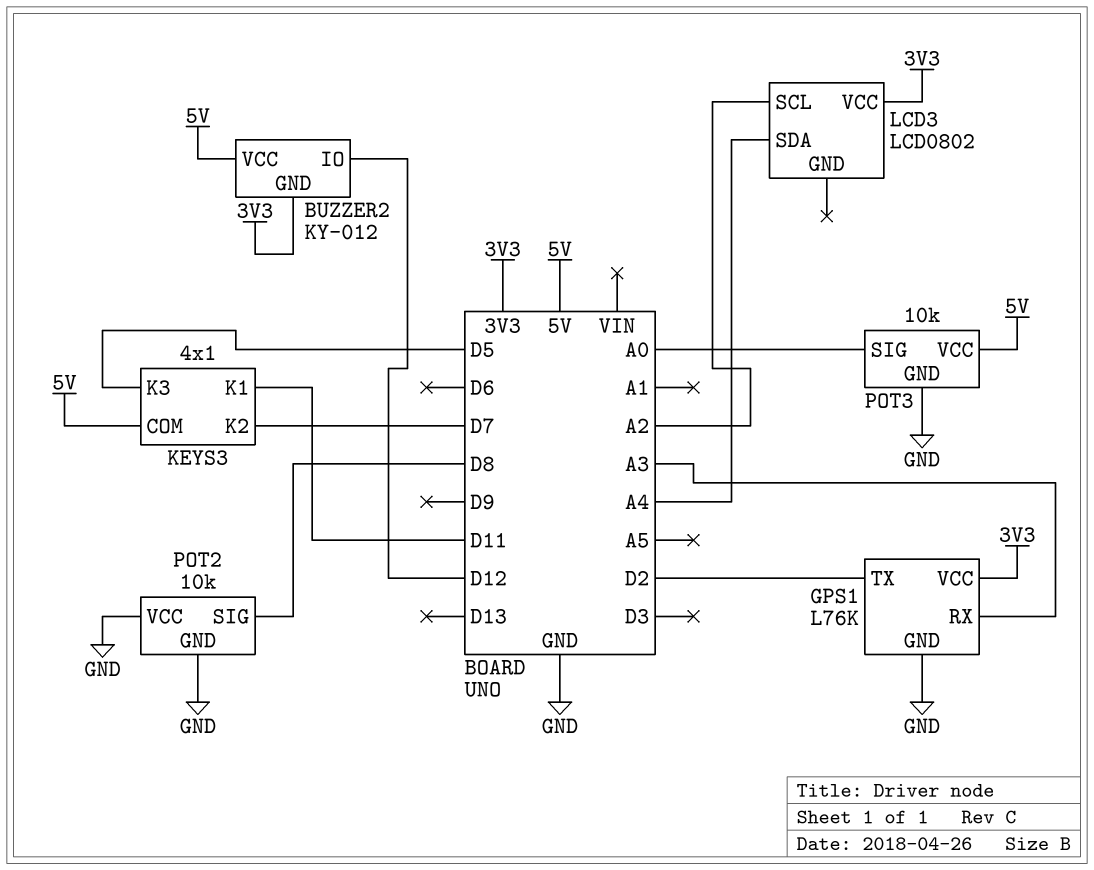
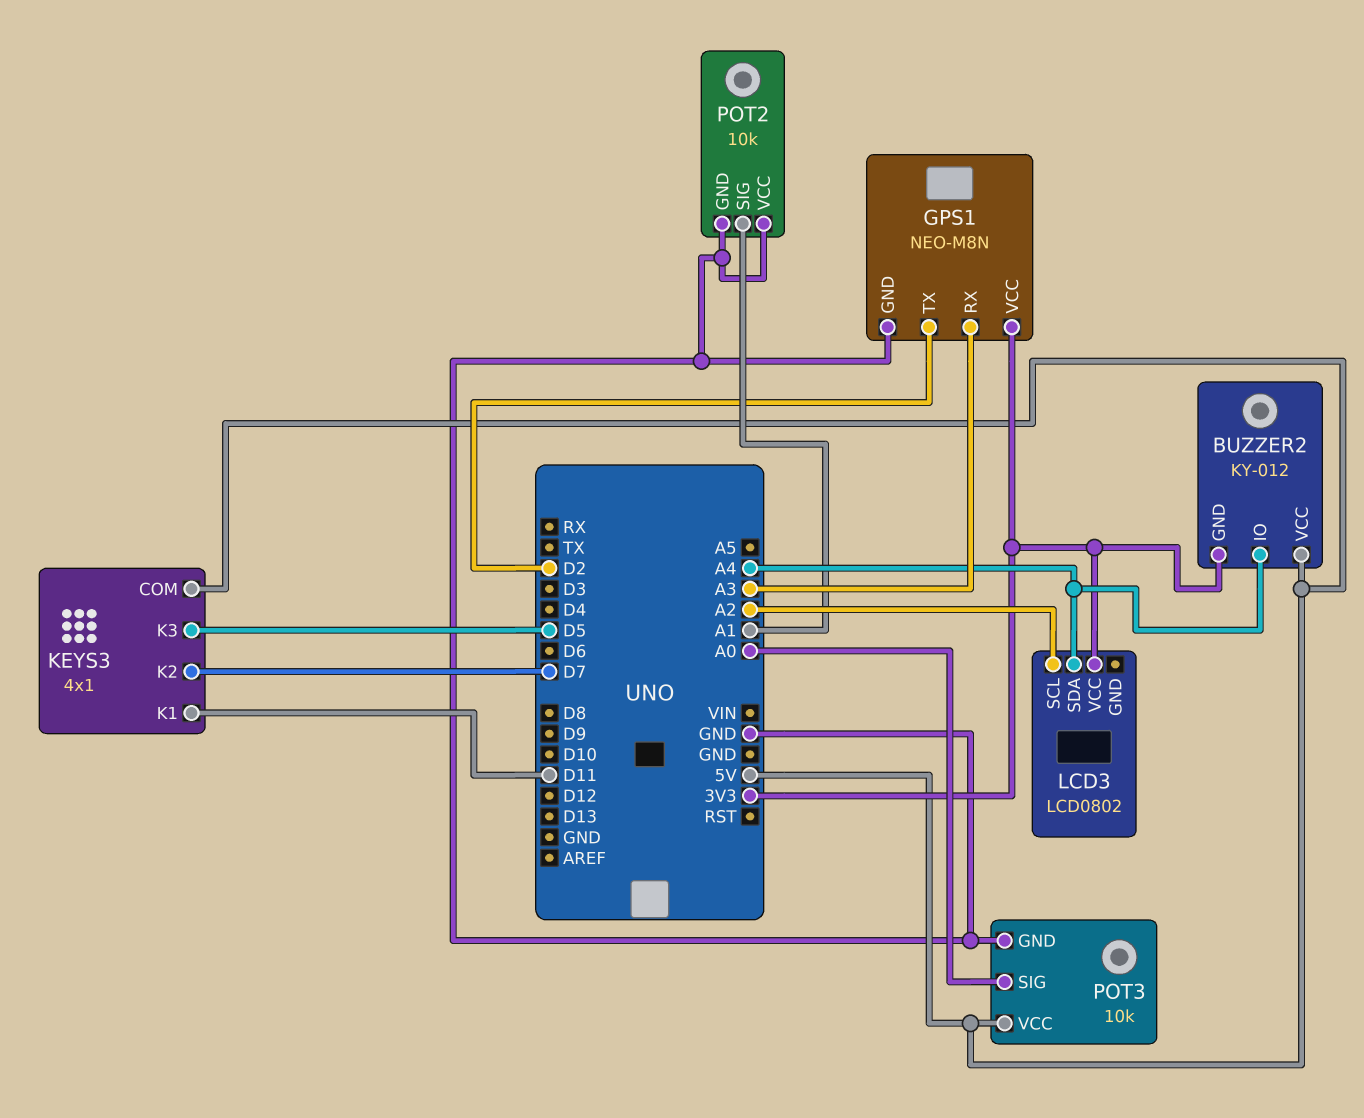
BUZZER2 pin IO: D12 -> A4
GPS1: L76K -> NEO-M8N
POT2 pin SIG: D8 -> A1

